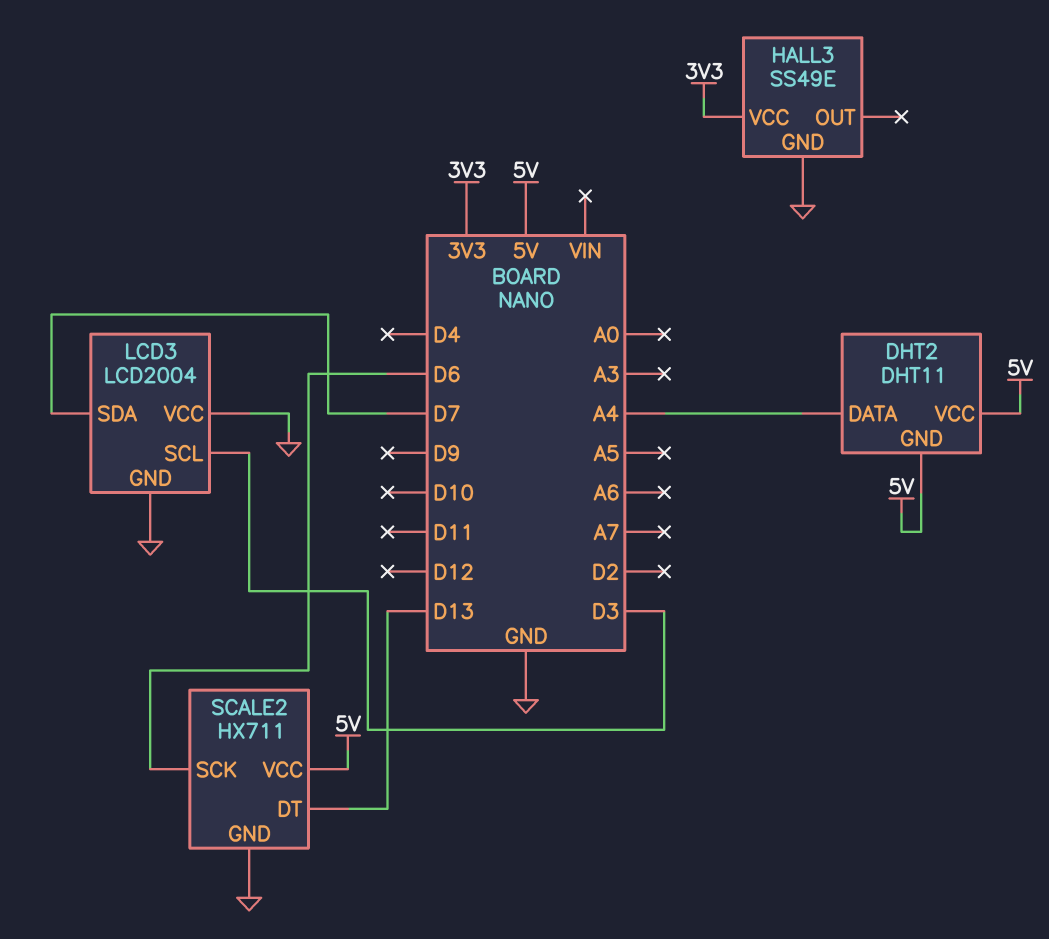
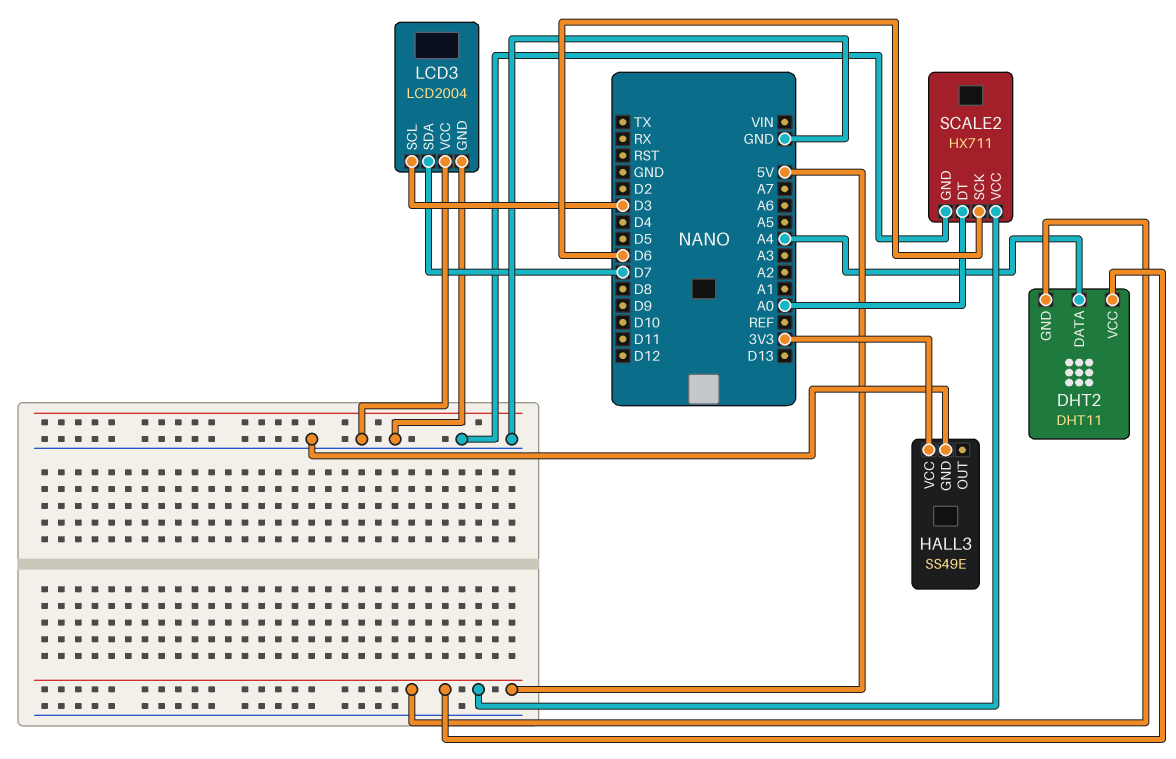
SCALE2 pin DT: D13 -> A0

